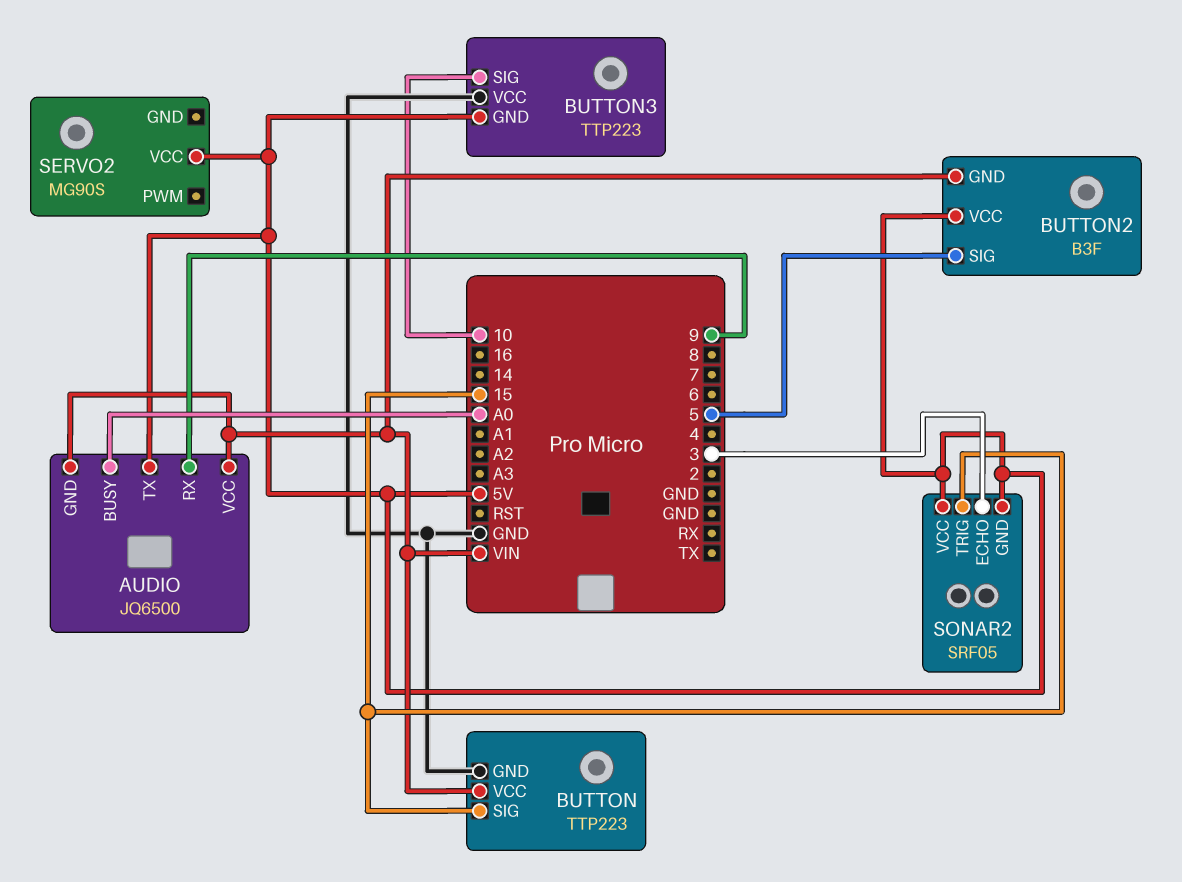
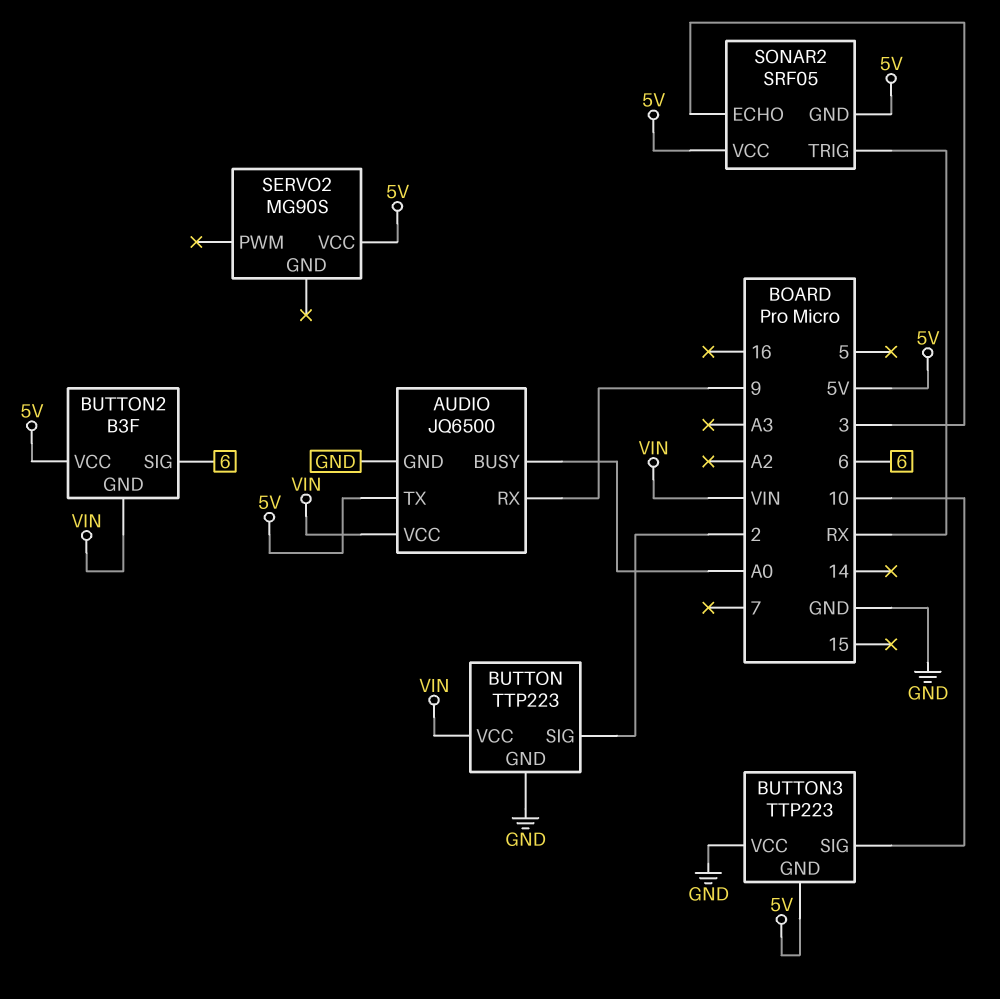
AUDIO pin GND: VIN -> GND
BUTTON pin SIG: 15 -> 2
BUTTON2 pin SIG: 5 -> 6
SONAR2 pin TRIG: 15 -> RX

